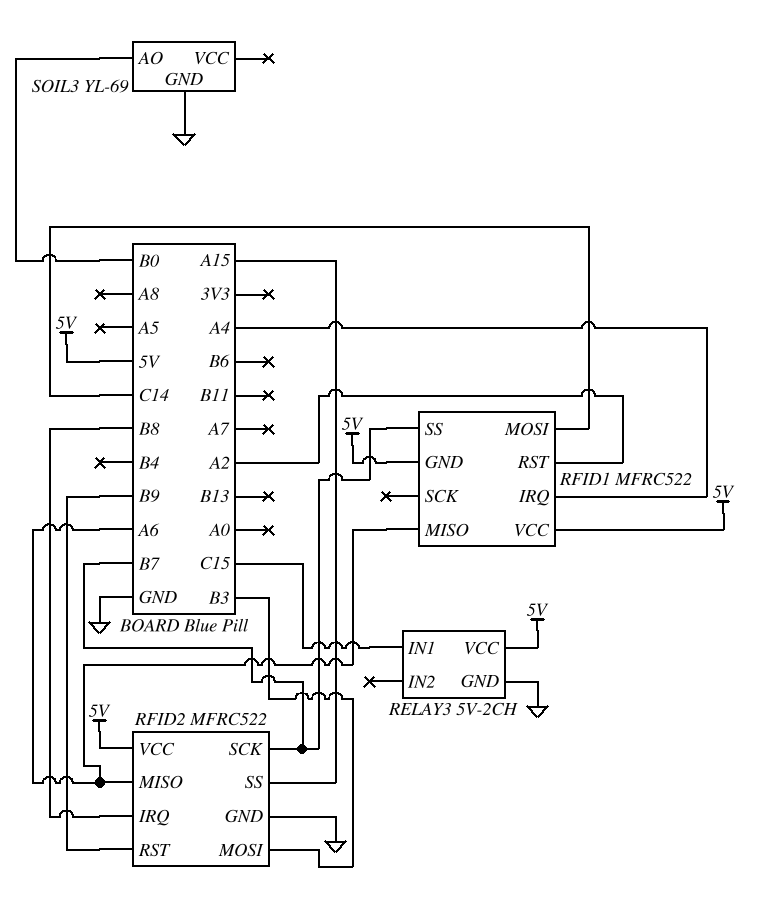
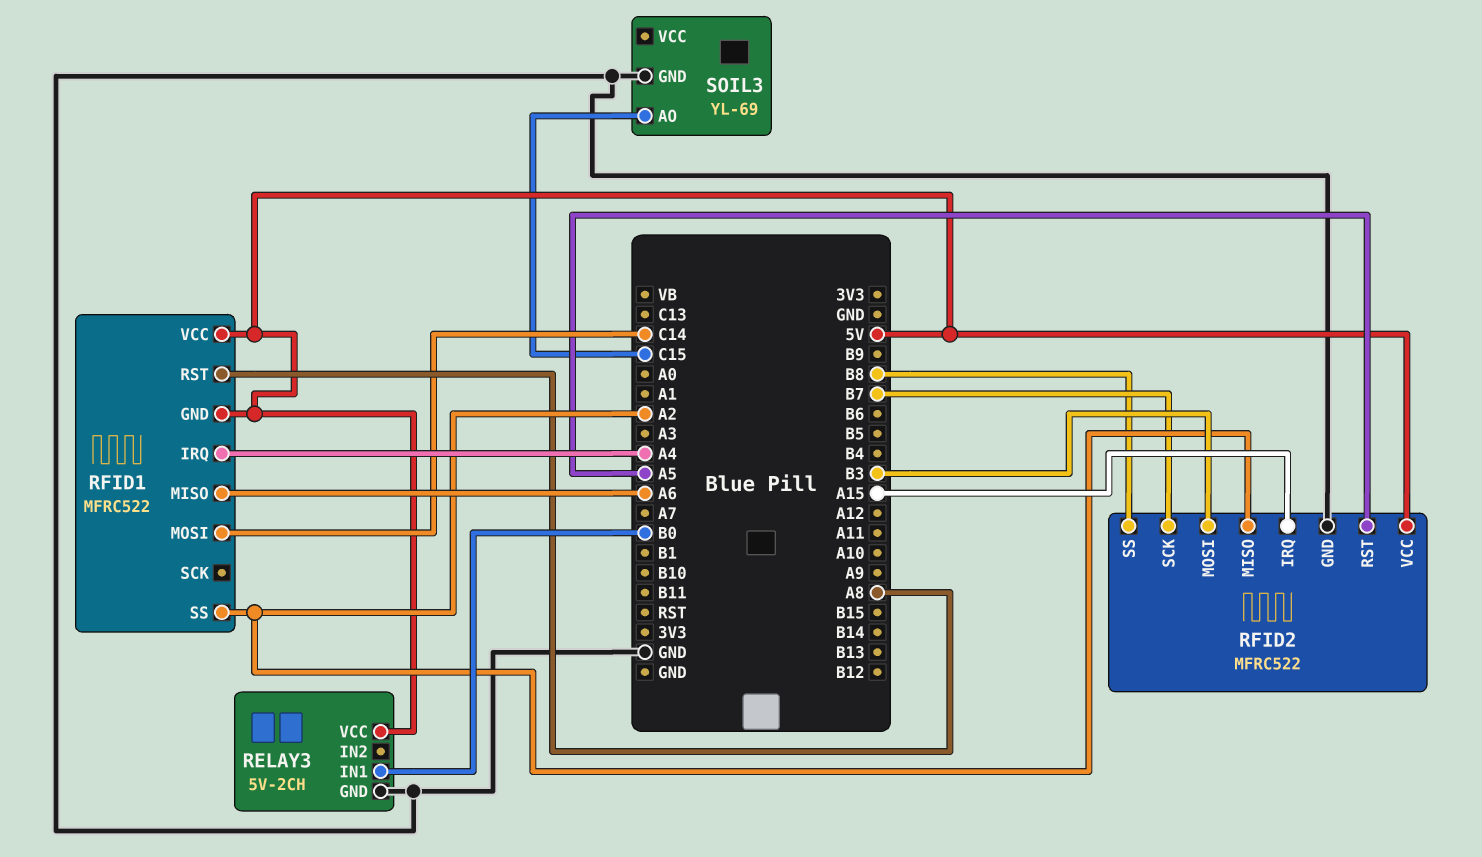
RELAY3 pin IN1: C15 -> B0
RFID1 pin RST: A2 -> A8
RFID1 pin SS: B7 -> A2
RFID2 pin IRQ: B8 -> A15
RFID2 pin MISO: A6 -> A2
RFID2 pin RST: B9 -> A5
RFID2 pin SS: A15 -> B8
SOIL3 pin AO: B0 -> C15

